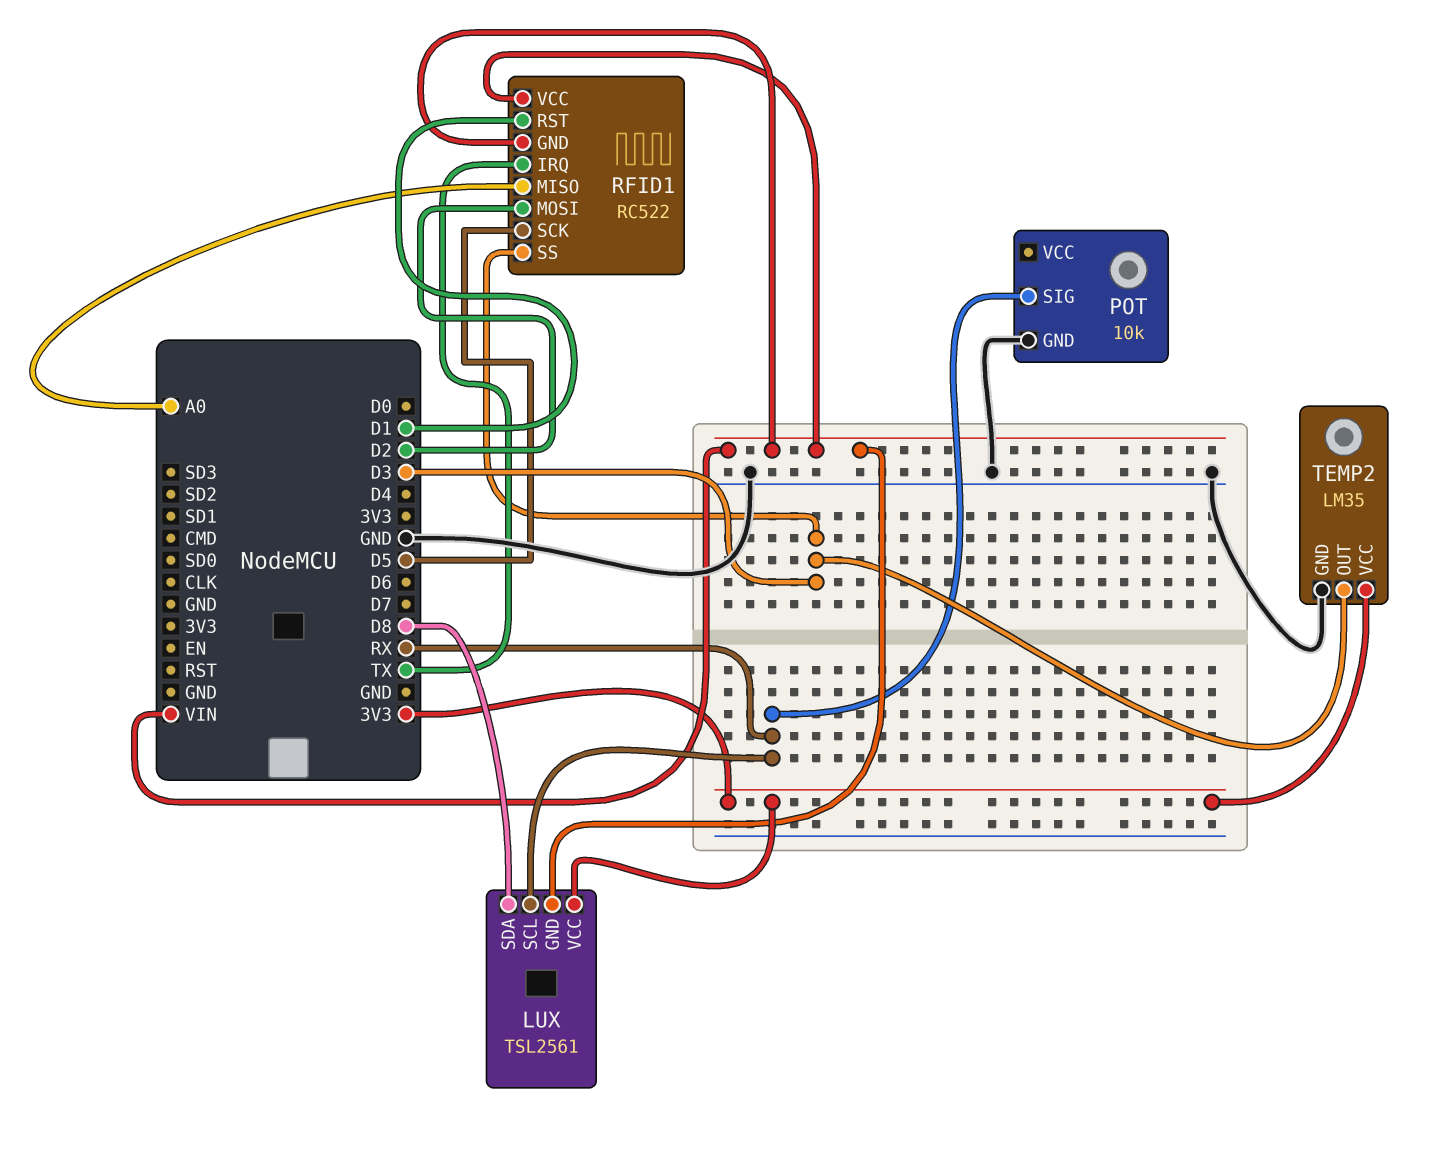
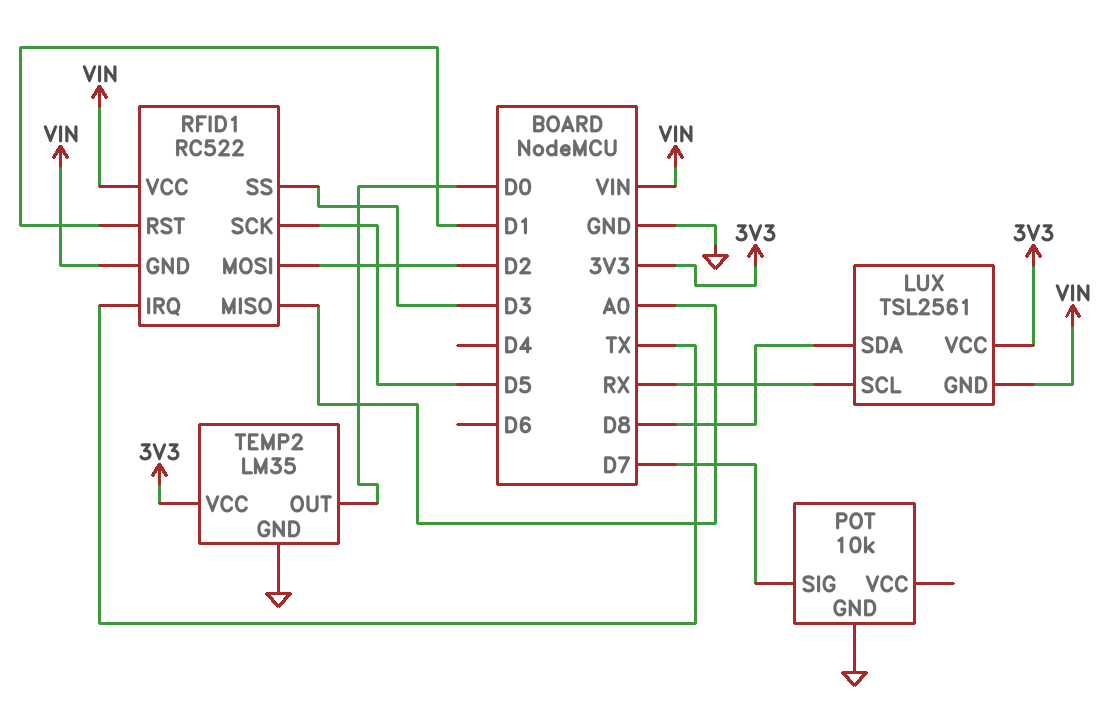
POT pin SIG: RX -> D7
TEMP2 pin OUT: D3 -> D0

